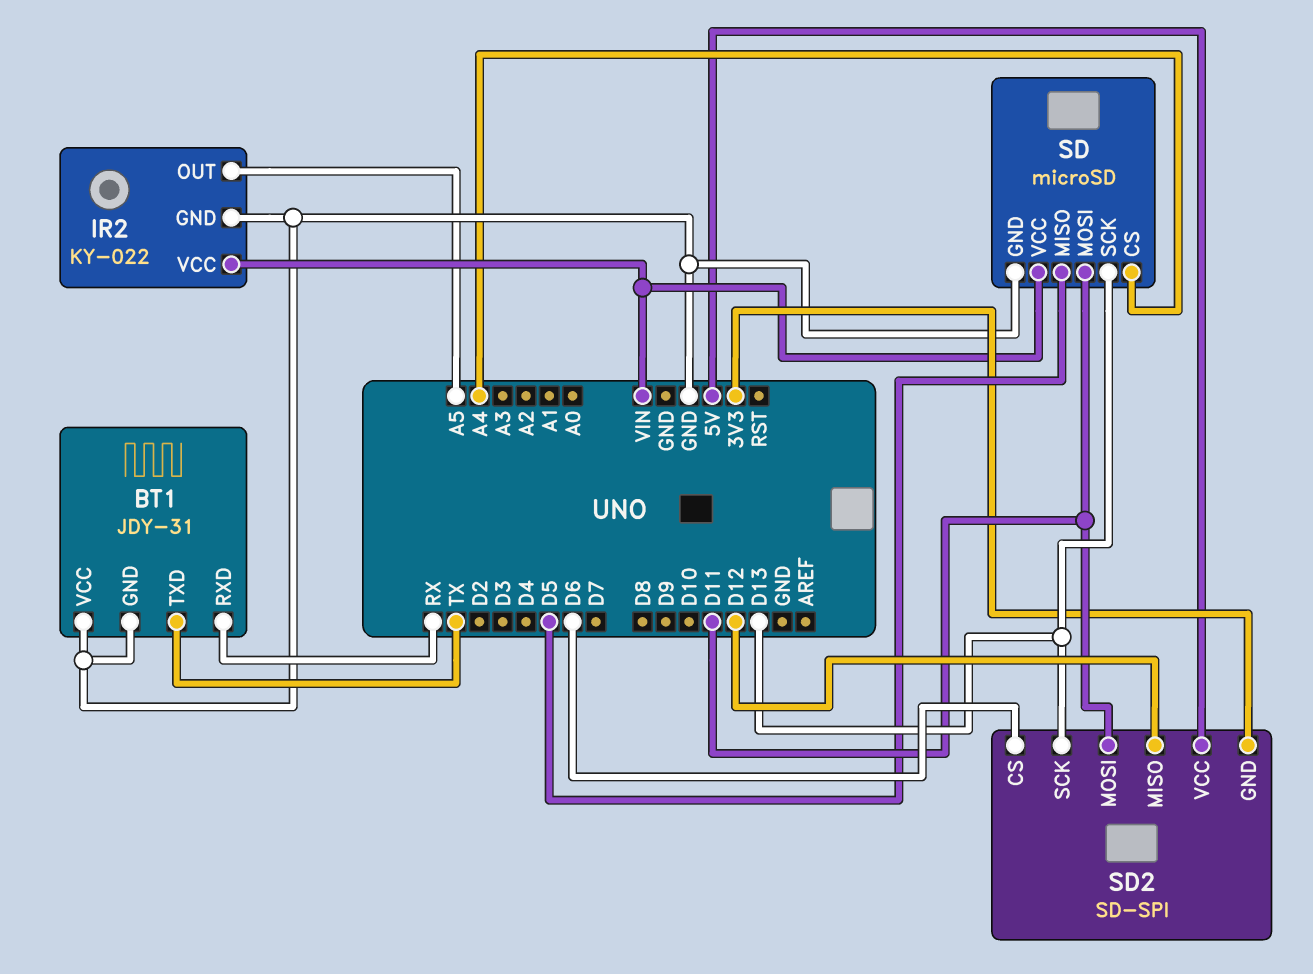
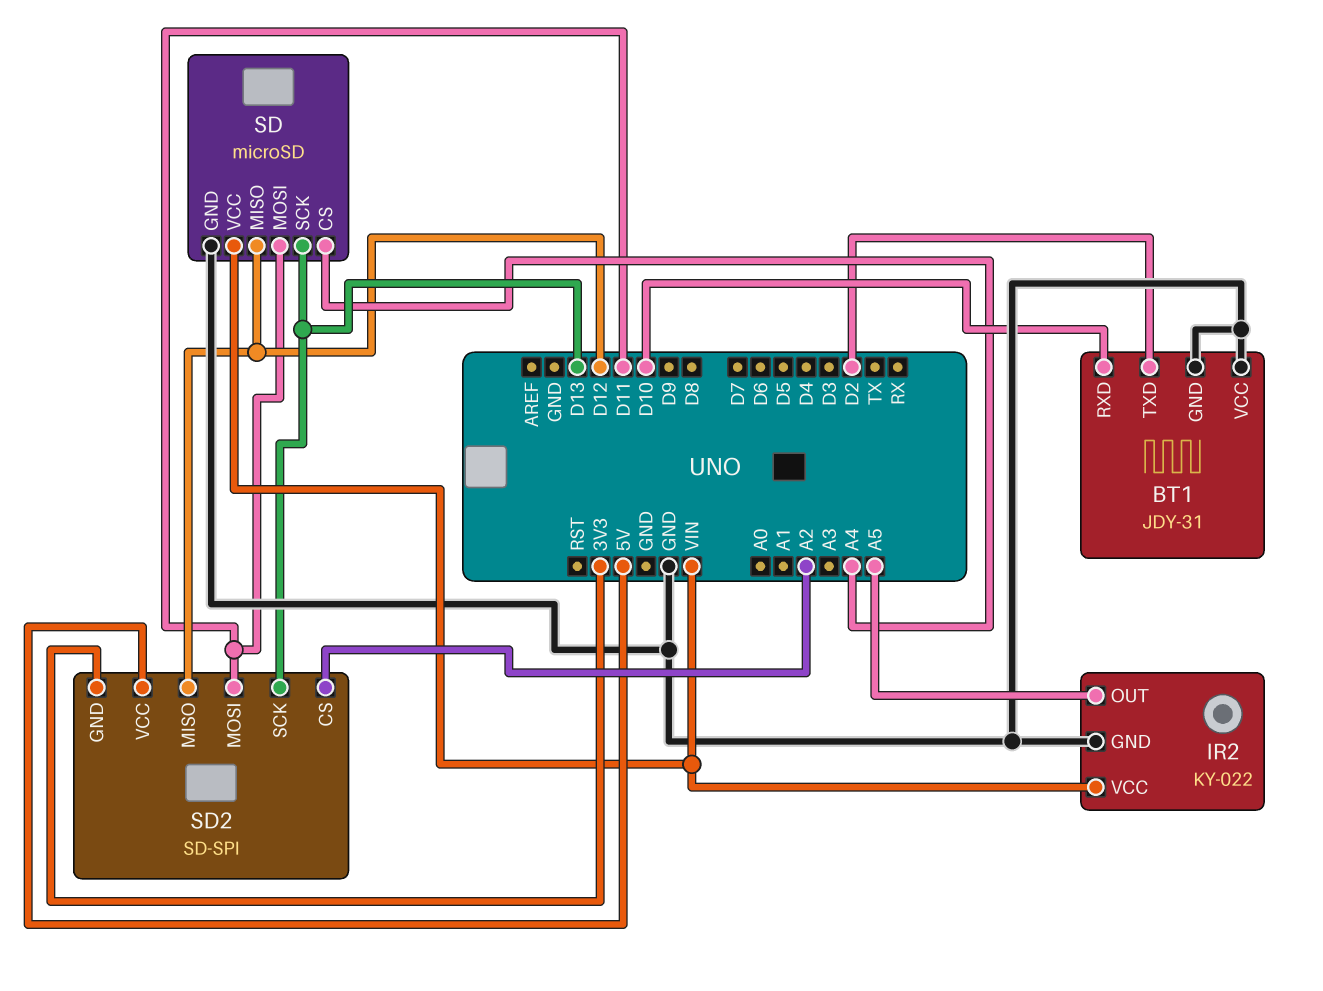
BT1 pin RXD: RX -> D10
BT1 pin TXD: TX -> D2
SD pin MISO: D5 -> D12
SD2 pin CS: D6 -> A2

